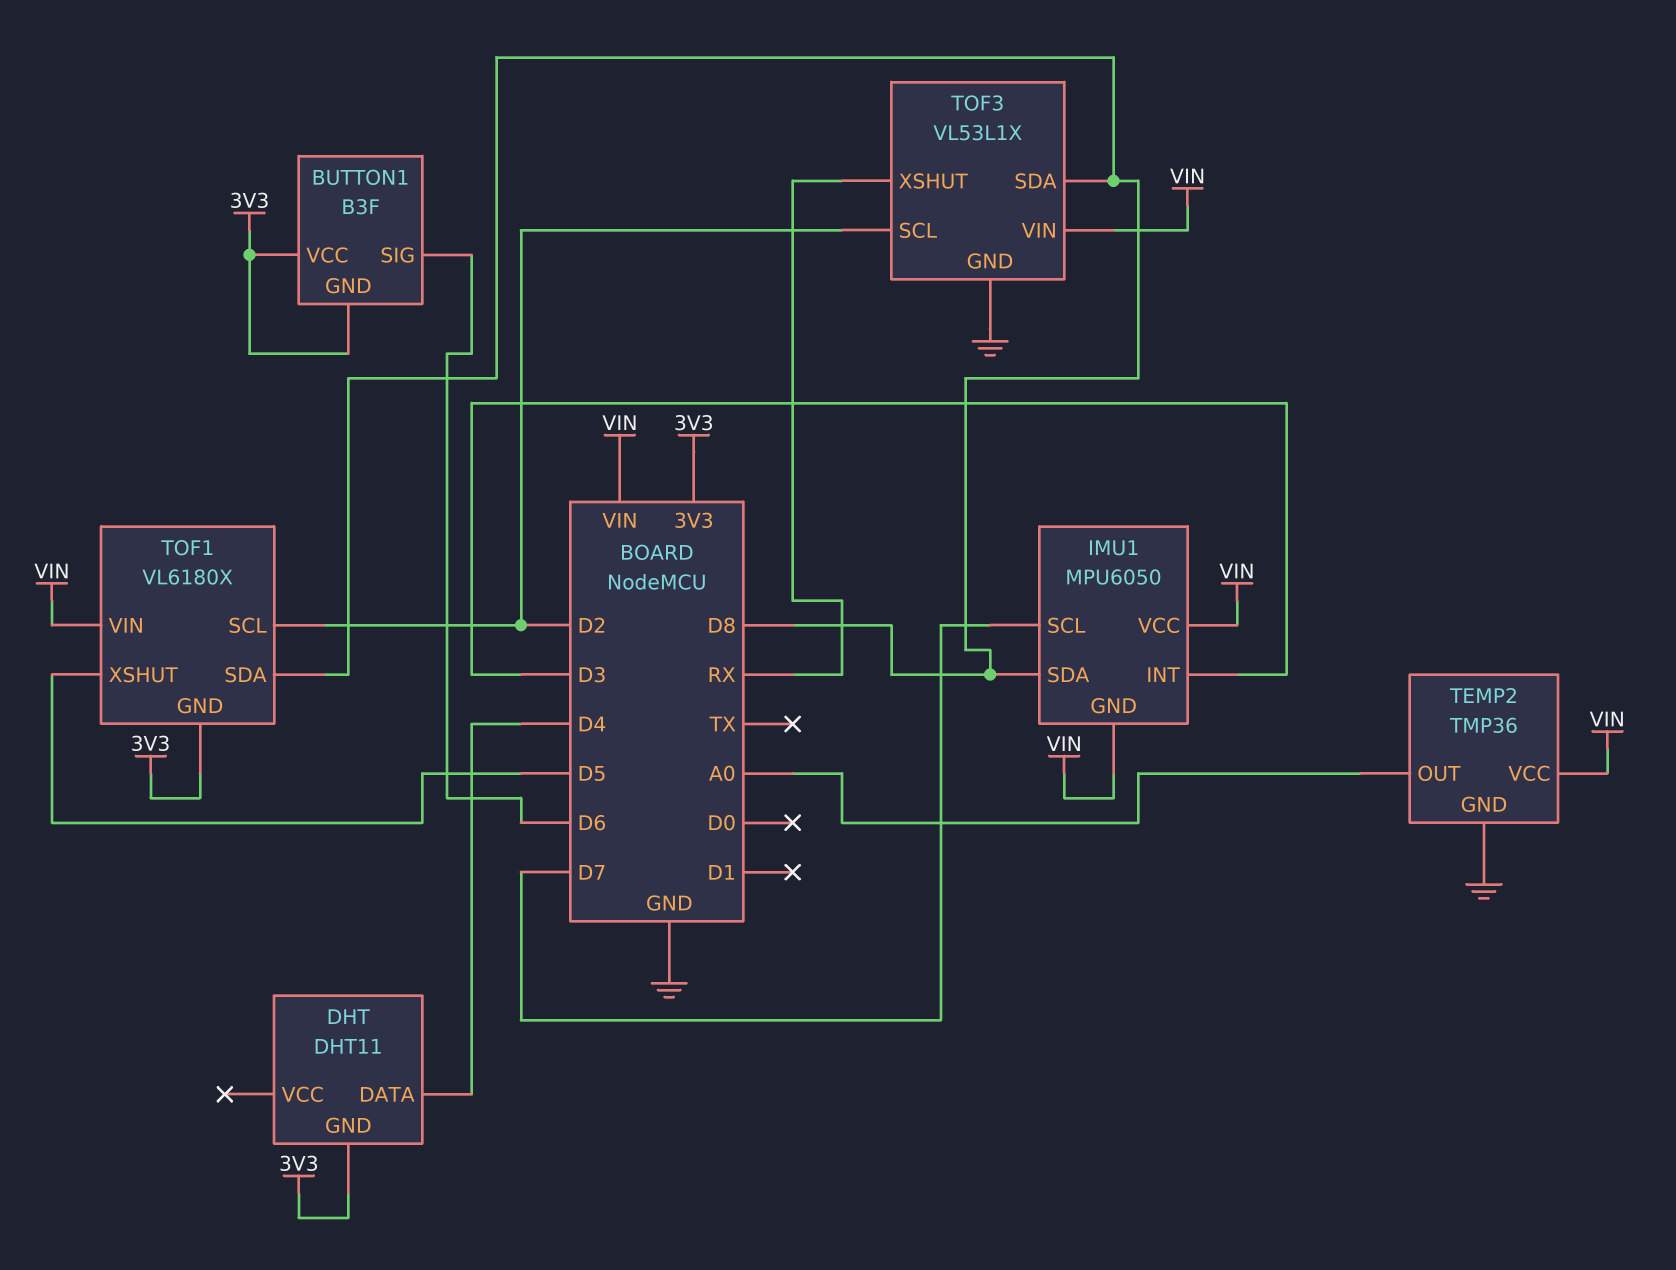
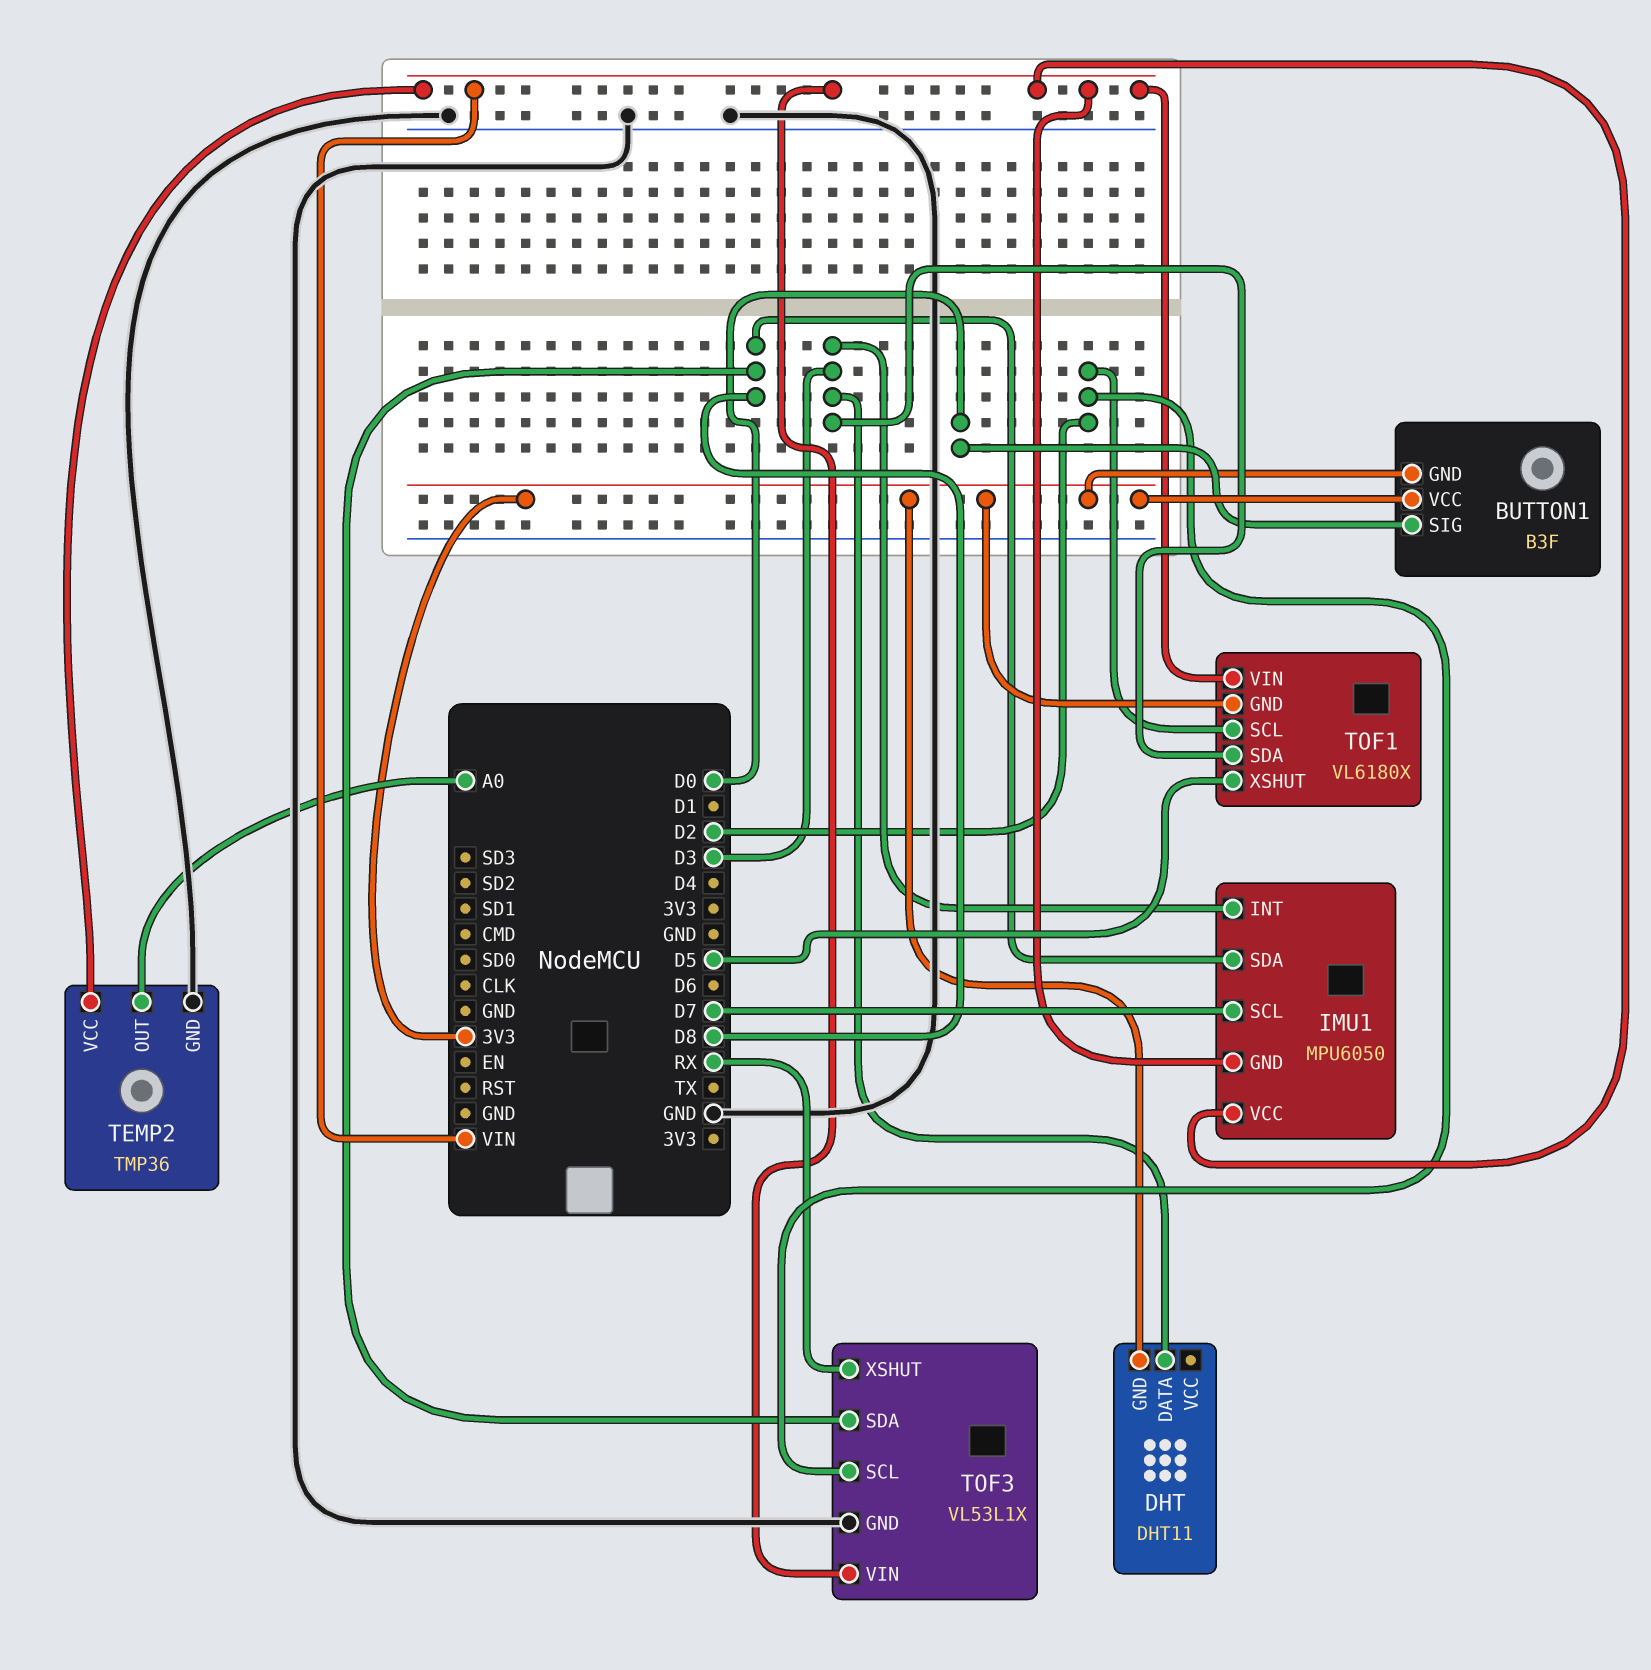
BUTTON1 pin SIG: D6 -> D0
DHT pin DATA: D4 -> D3
TOF1 pin SDA: D8 -> D3

